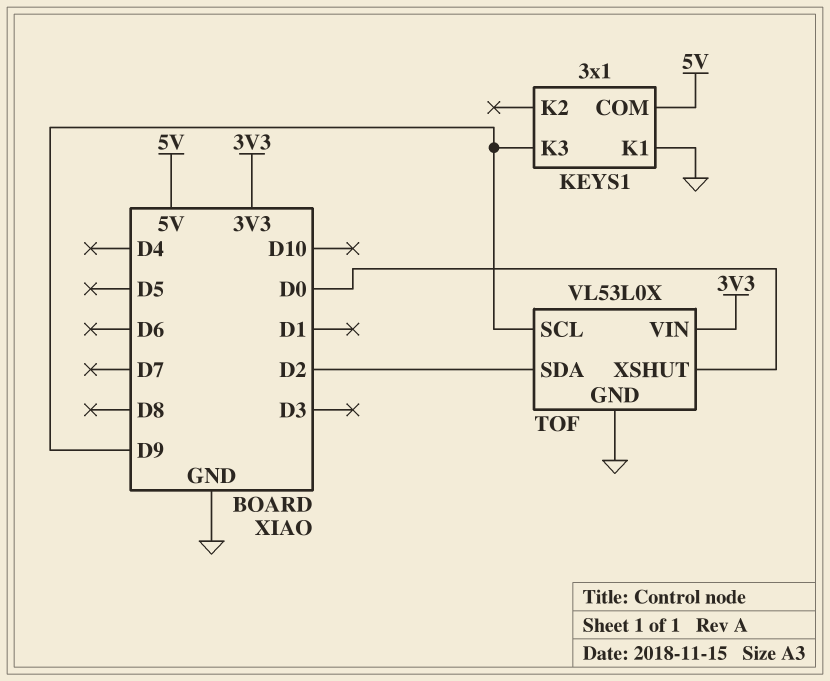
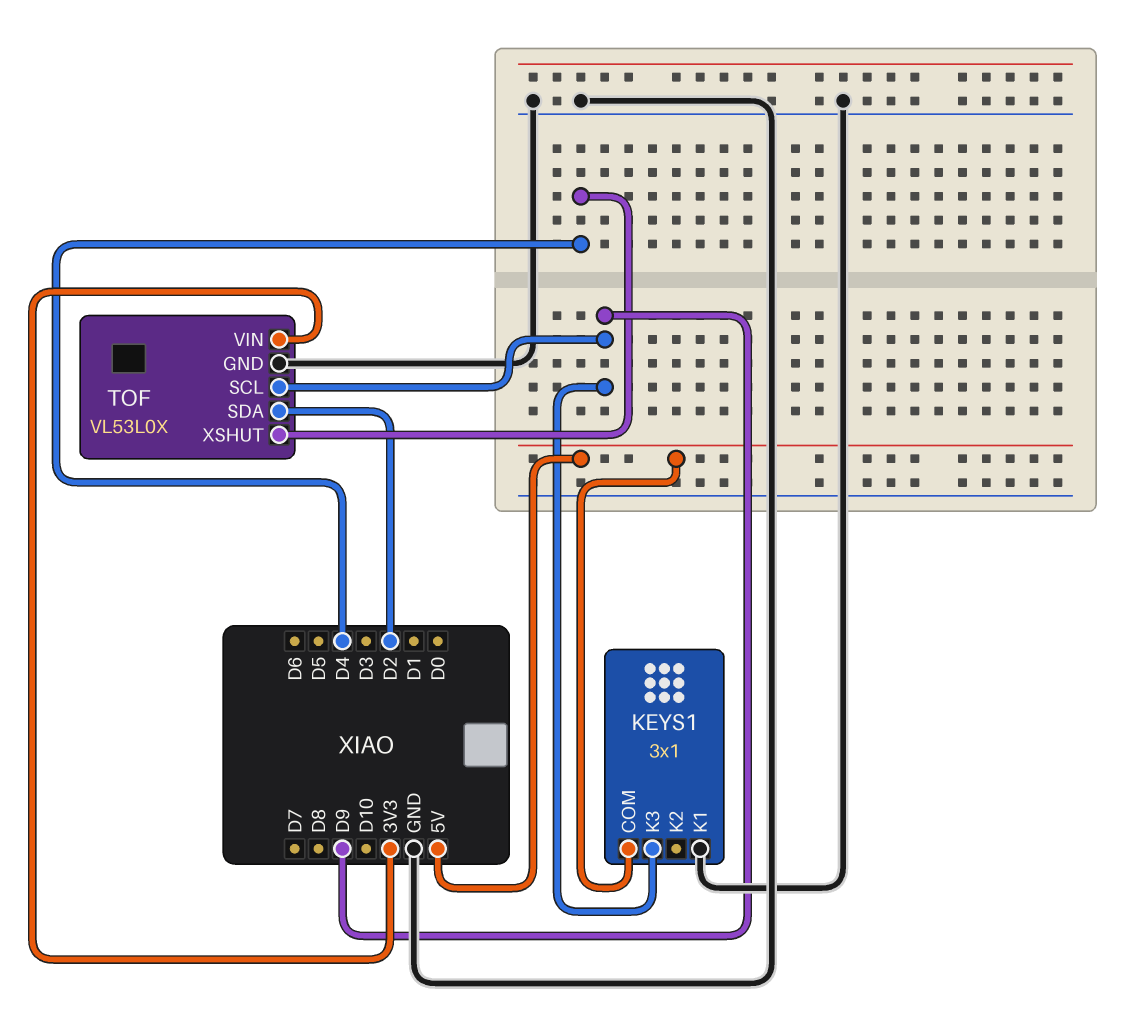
TOF pin XSHUT: D0 -> D4

